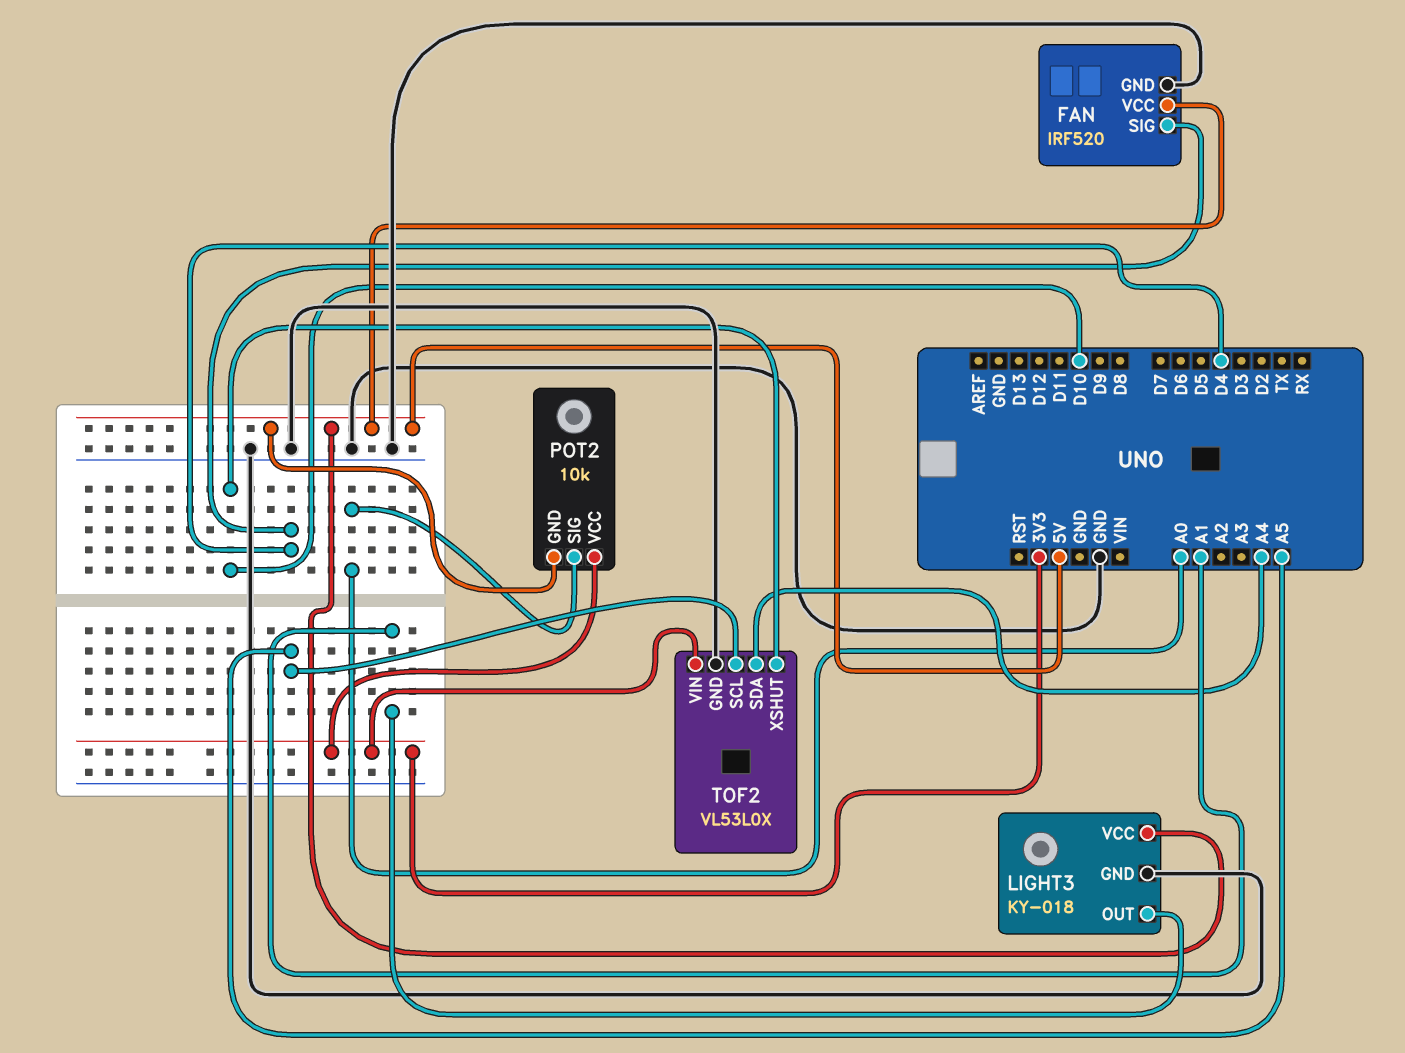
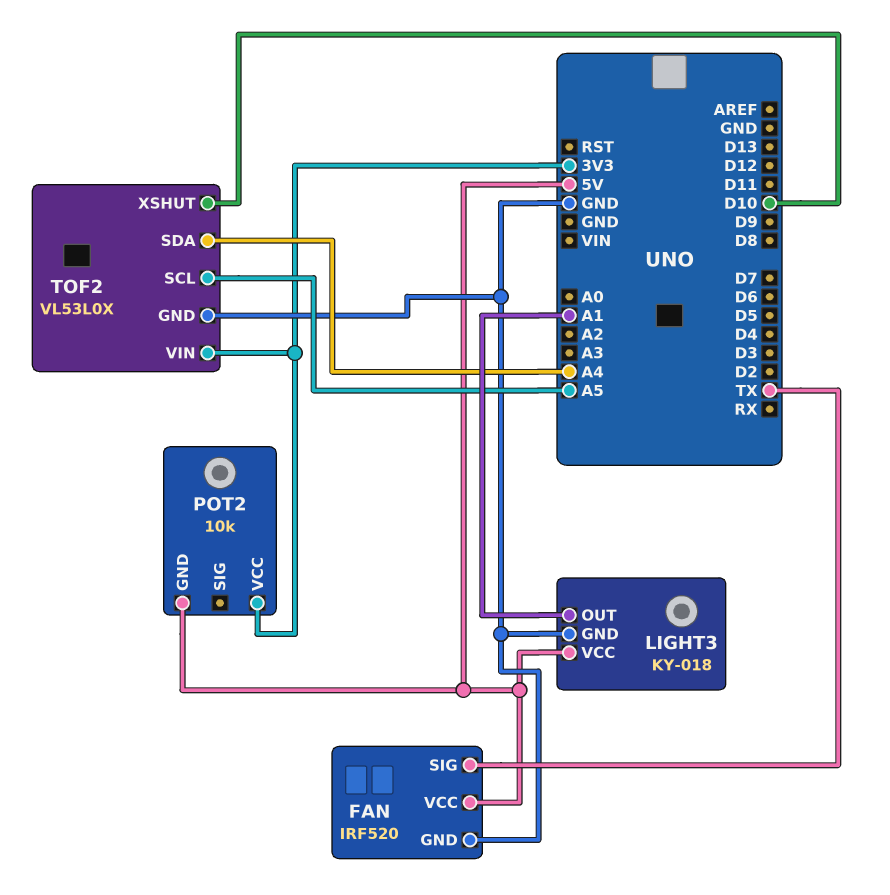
FAN pin SIG: D4 -> TX
POT2 pin SIG: A0 -> none

